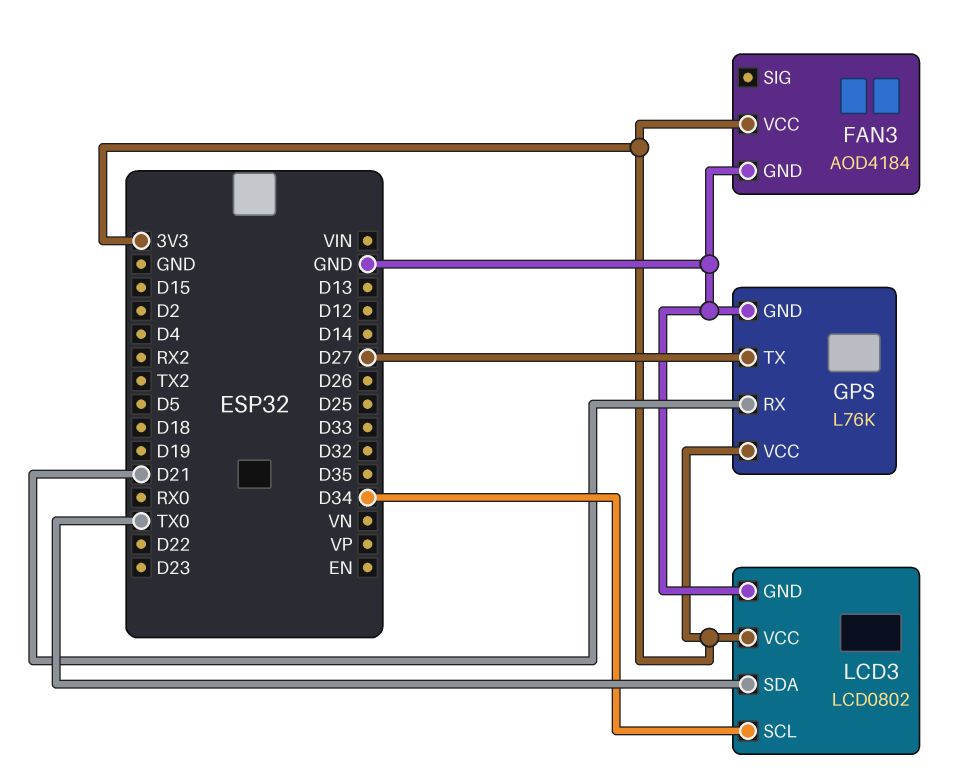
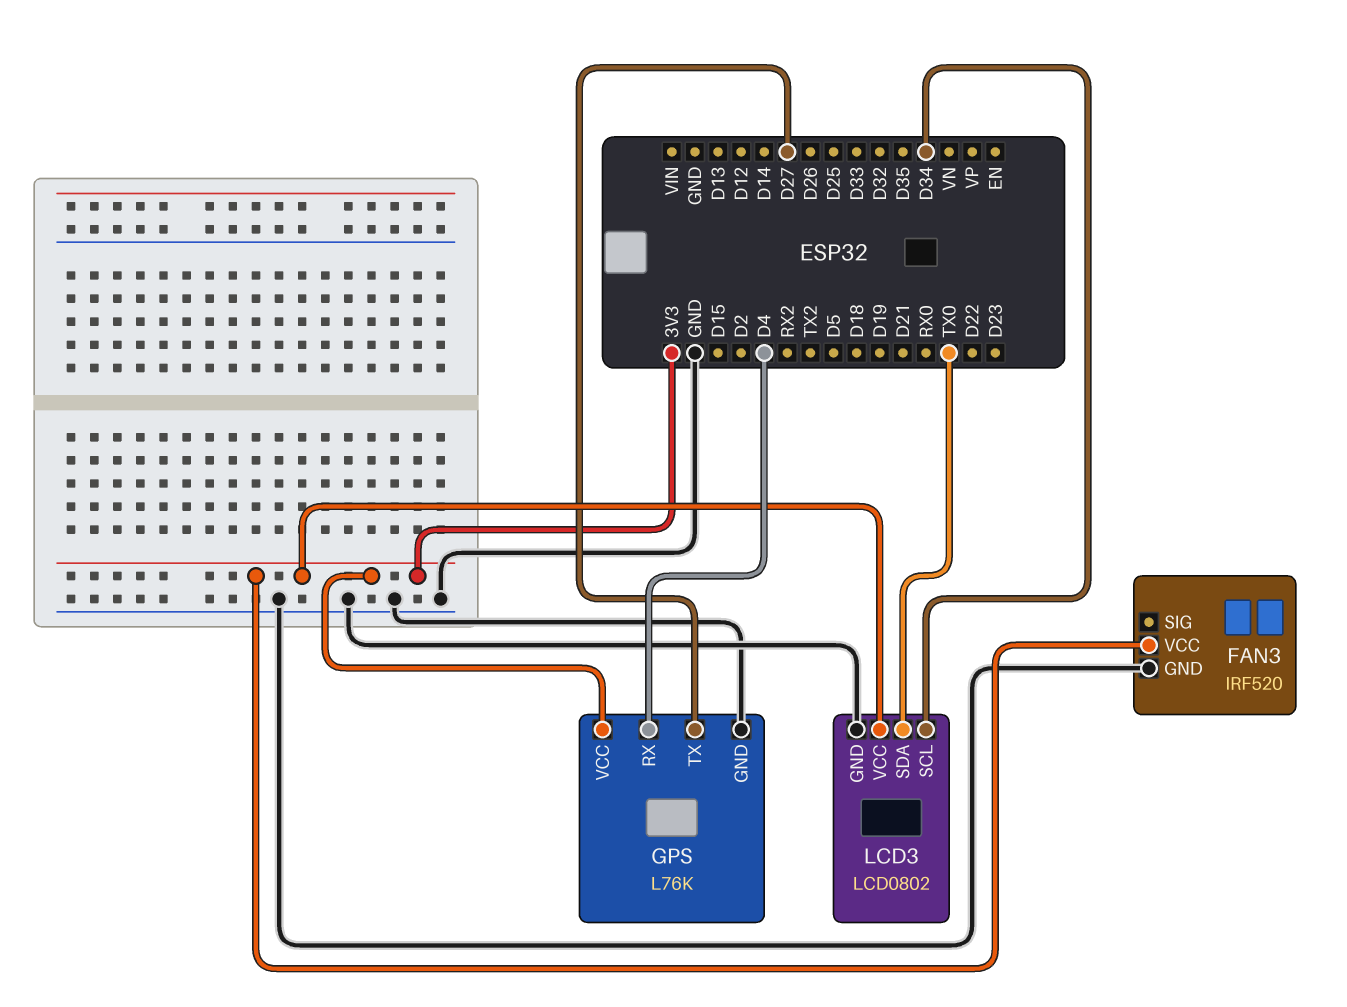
FAN3: AOD4184 -> IRF520
GPS pin RX: D21 -> D4

